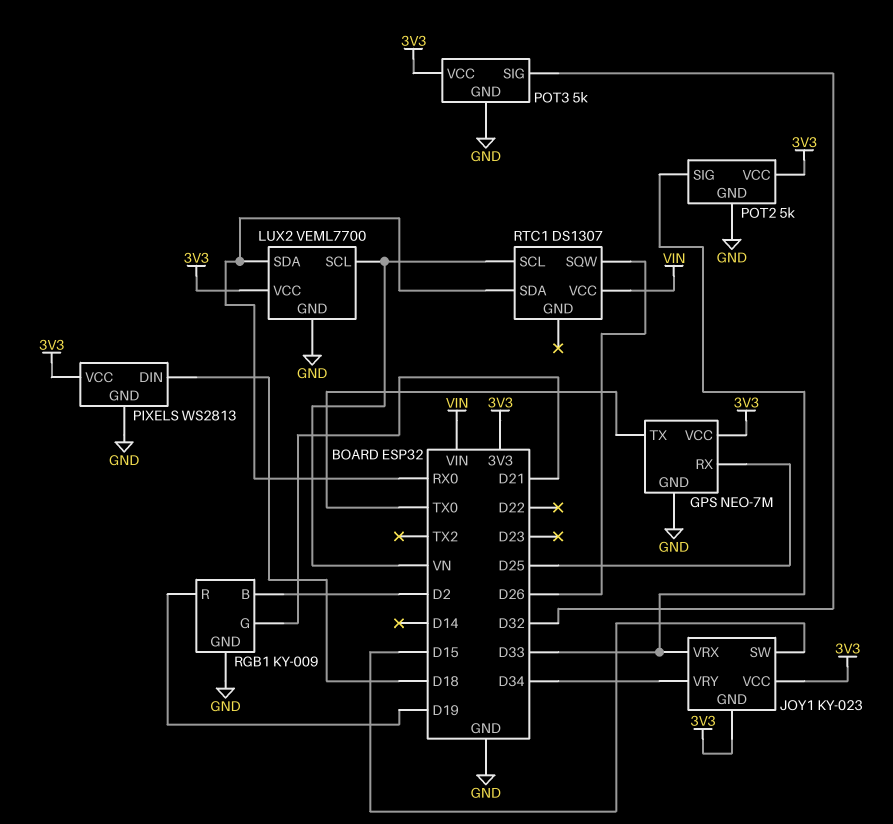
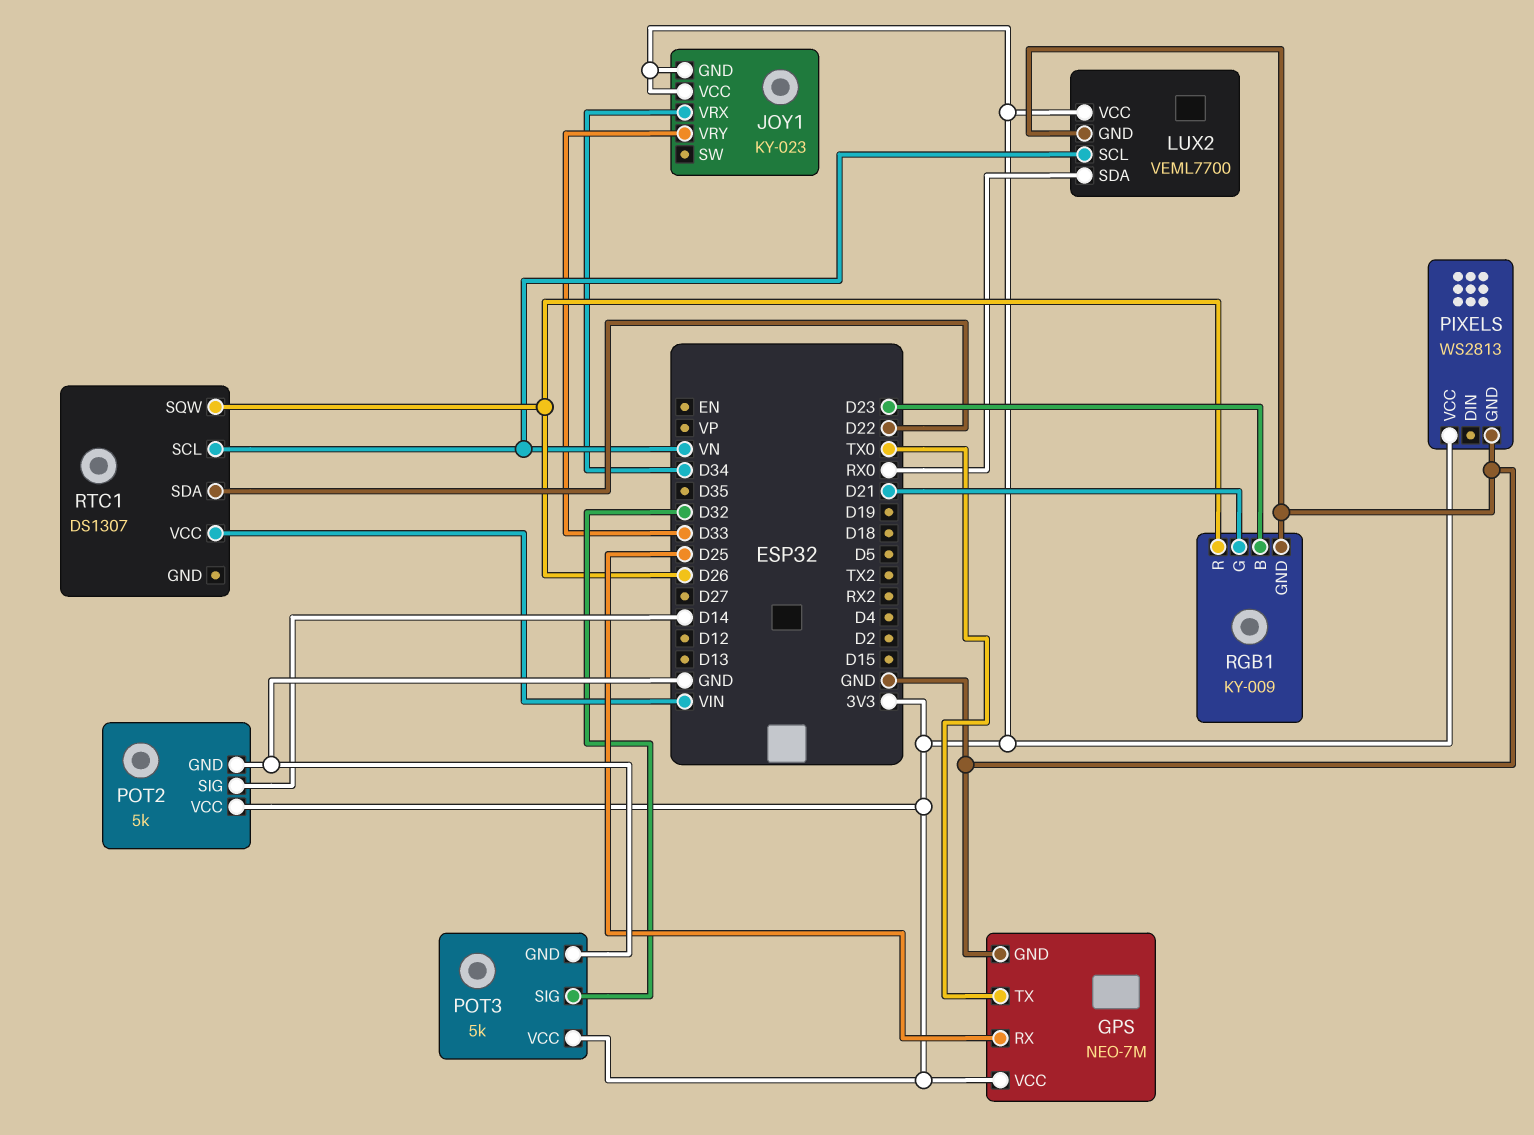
JOY1 pin SW: D15 -> none
JOY1 pin VRX: D33 -> D34
JOY1 pin VRY: D34 -> D33
PIXELS pin DIN: D18 -> none
POT2 pin SIG: D33 -> D14
RGB1 pin B: D2 -> D23
RGB1 pin R: D19 -> D26
RTC1 pin SDA: RX0 -> D22

